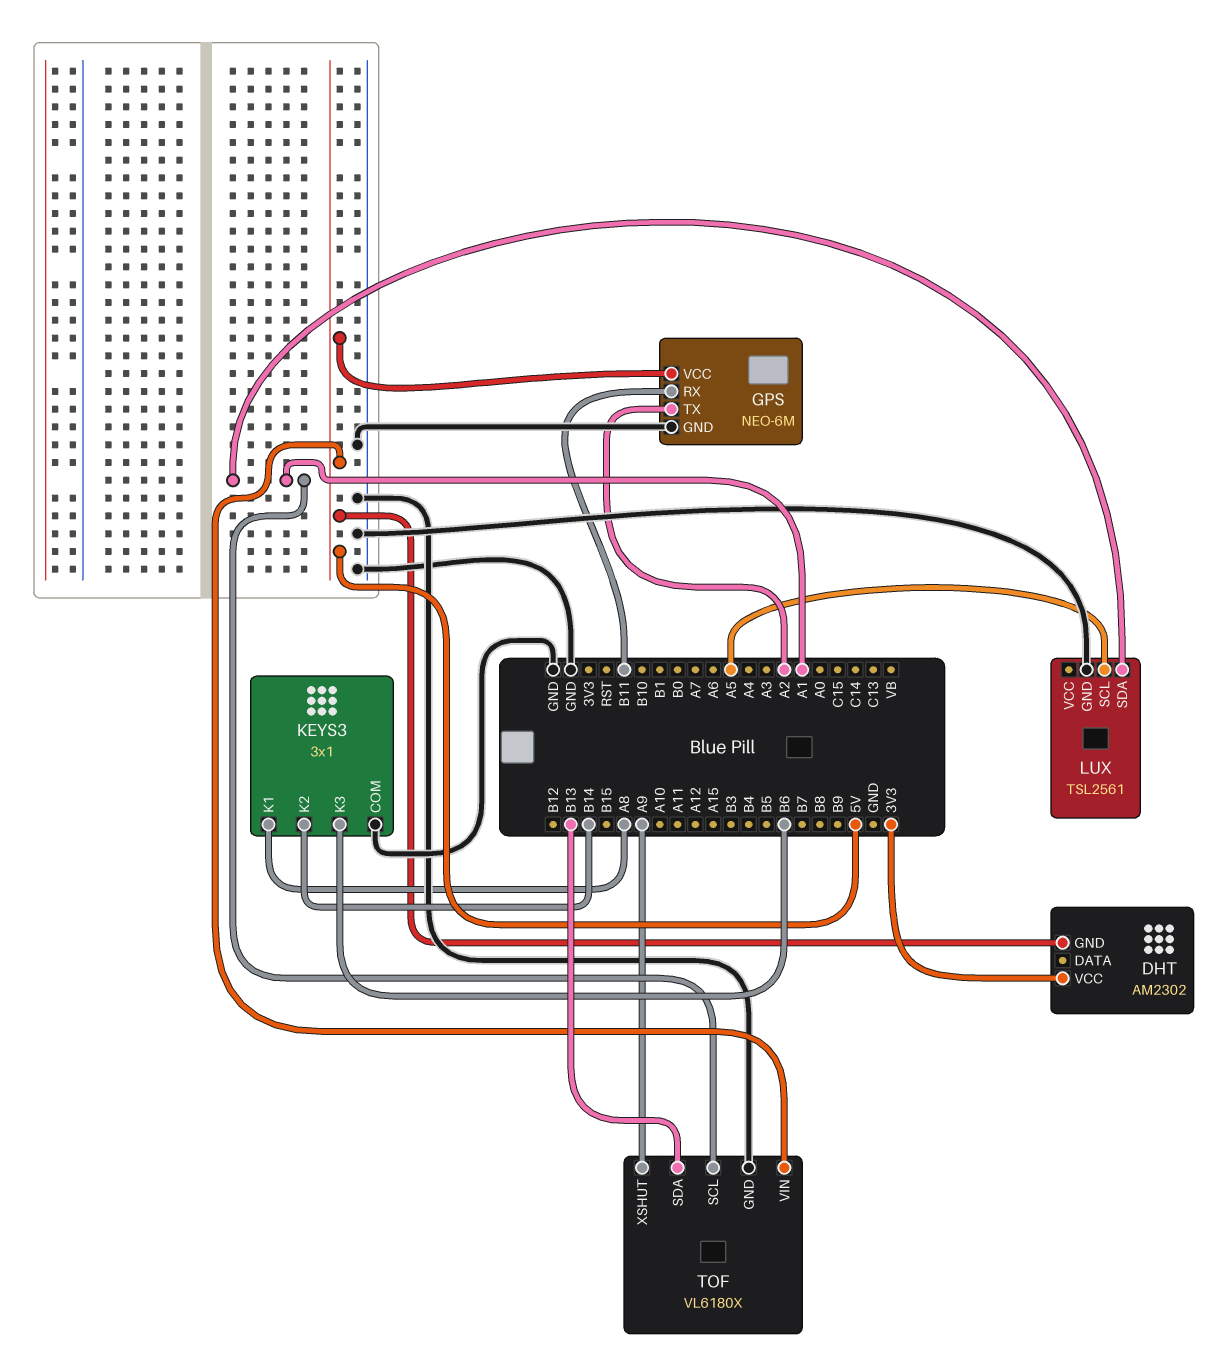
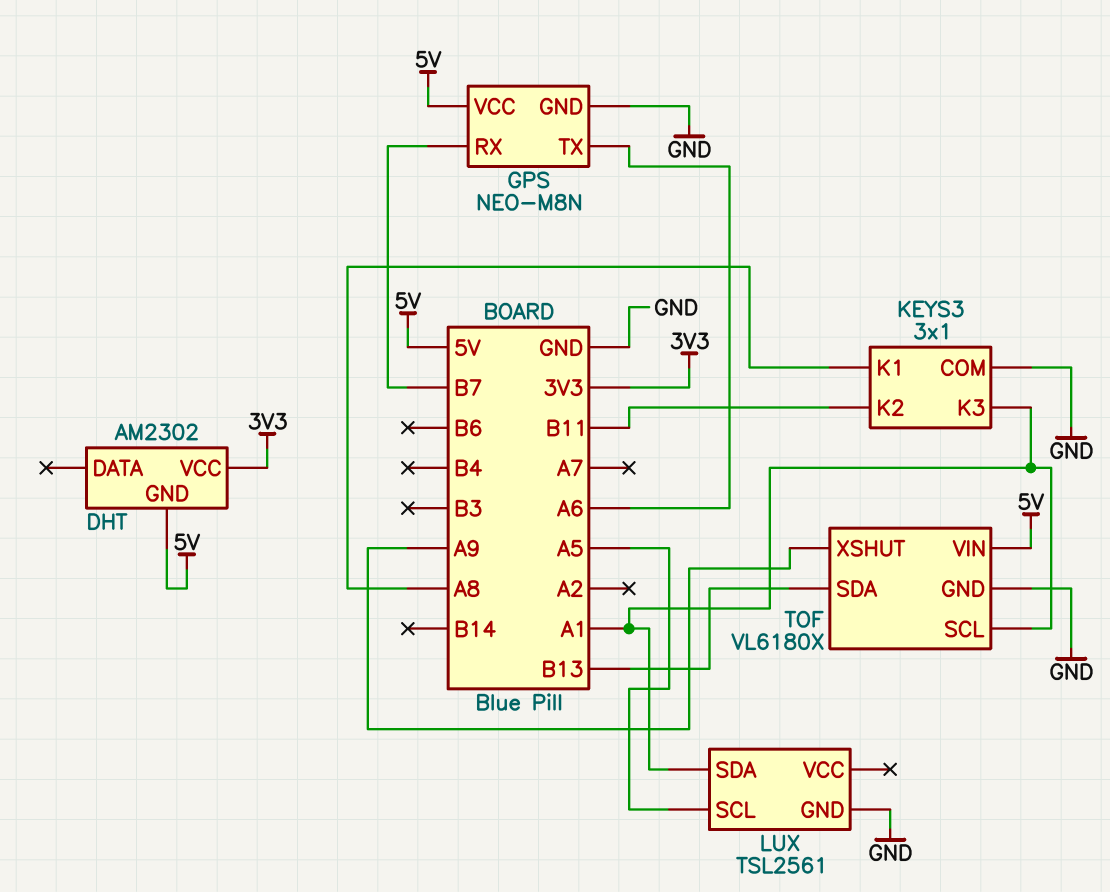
GPS: NEO-6M -> NEO-M8N
GPS pin RX: B11 -> B7
GPS pin TX: A2 -> A6
KEYS3 pin K2: B14 -> B11
KEYS3 pin K3: B6 -> A1

